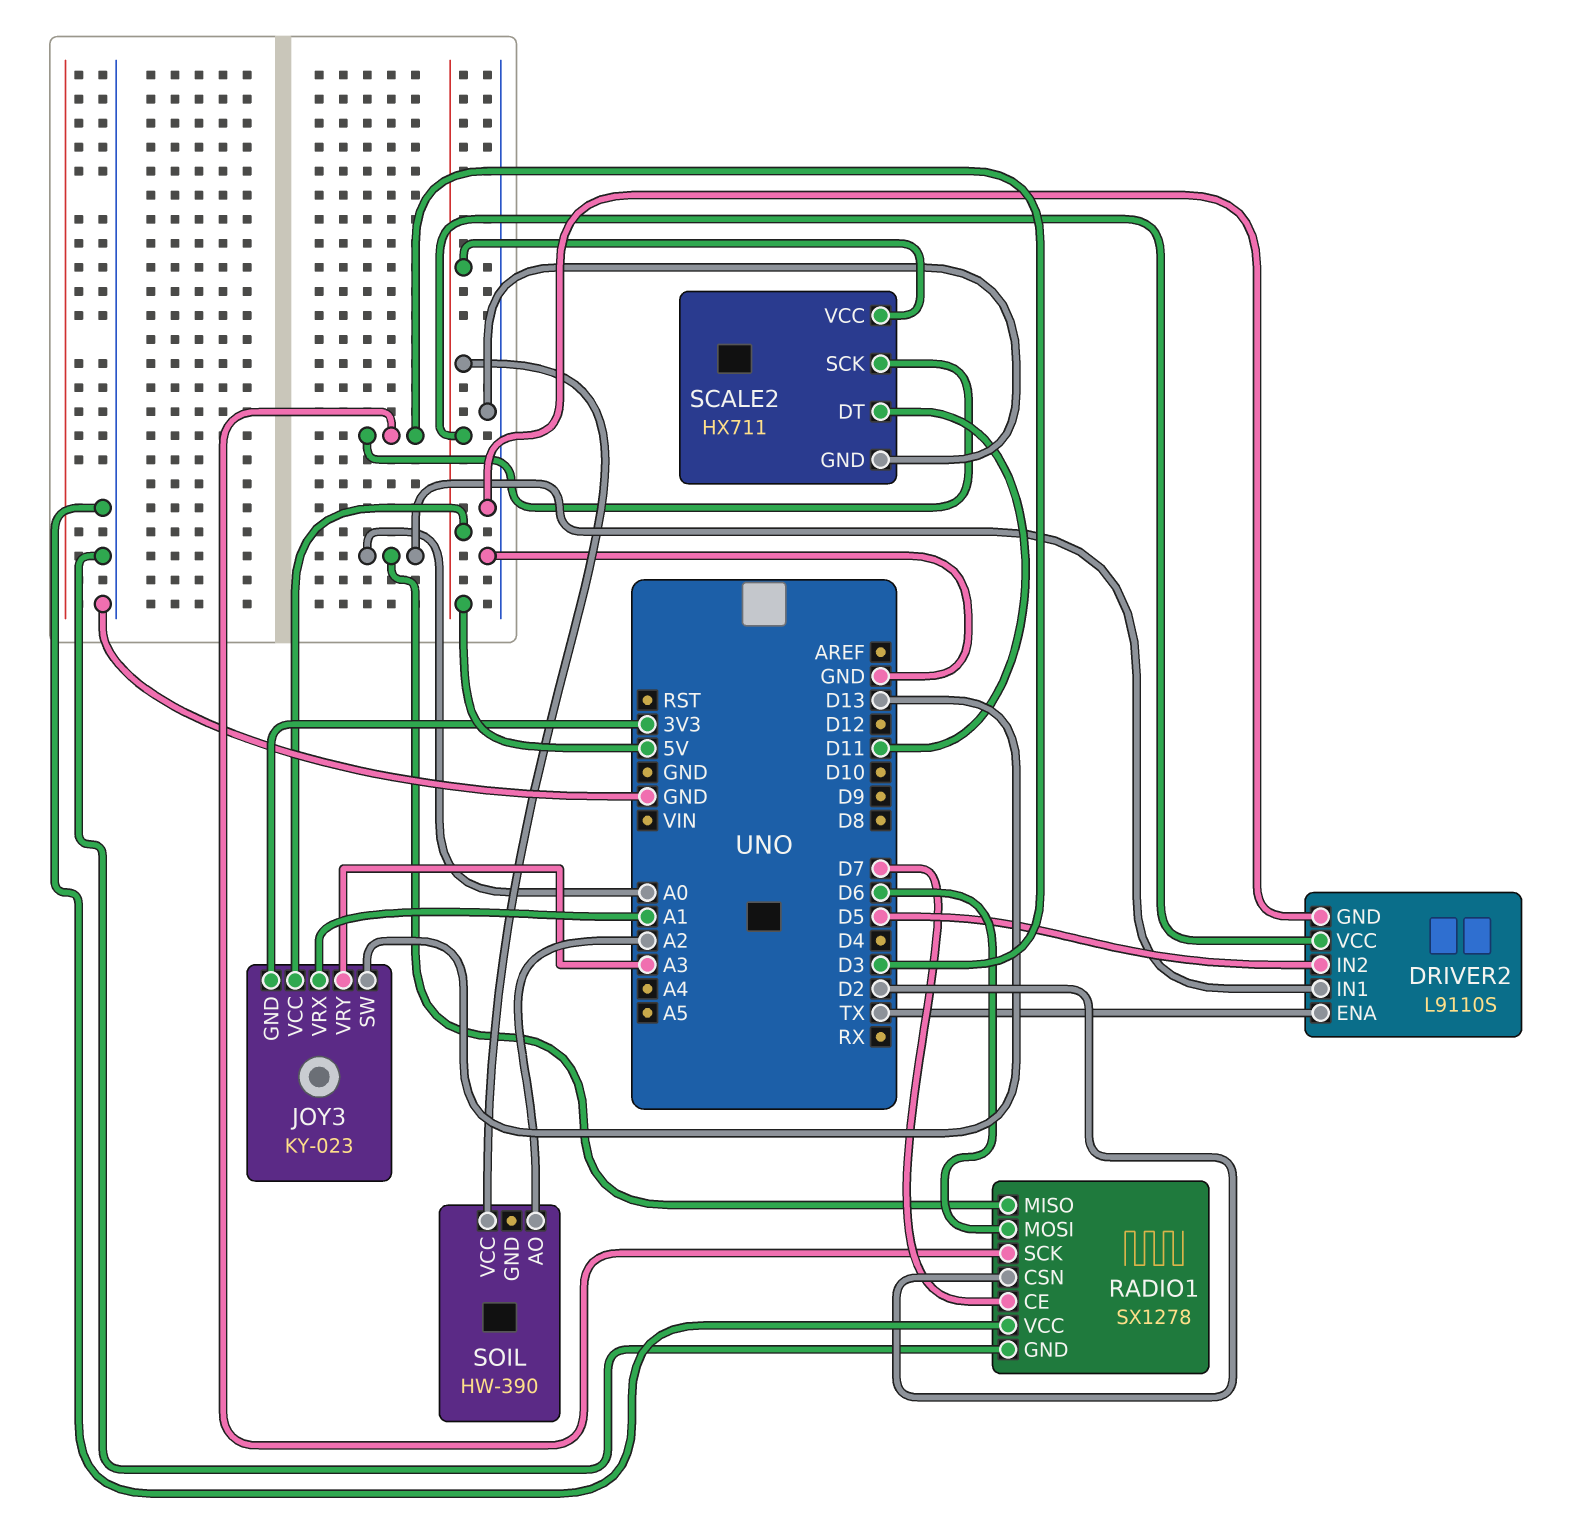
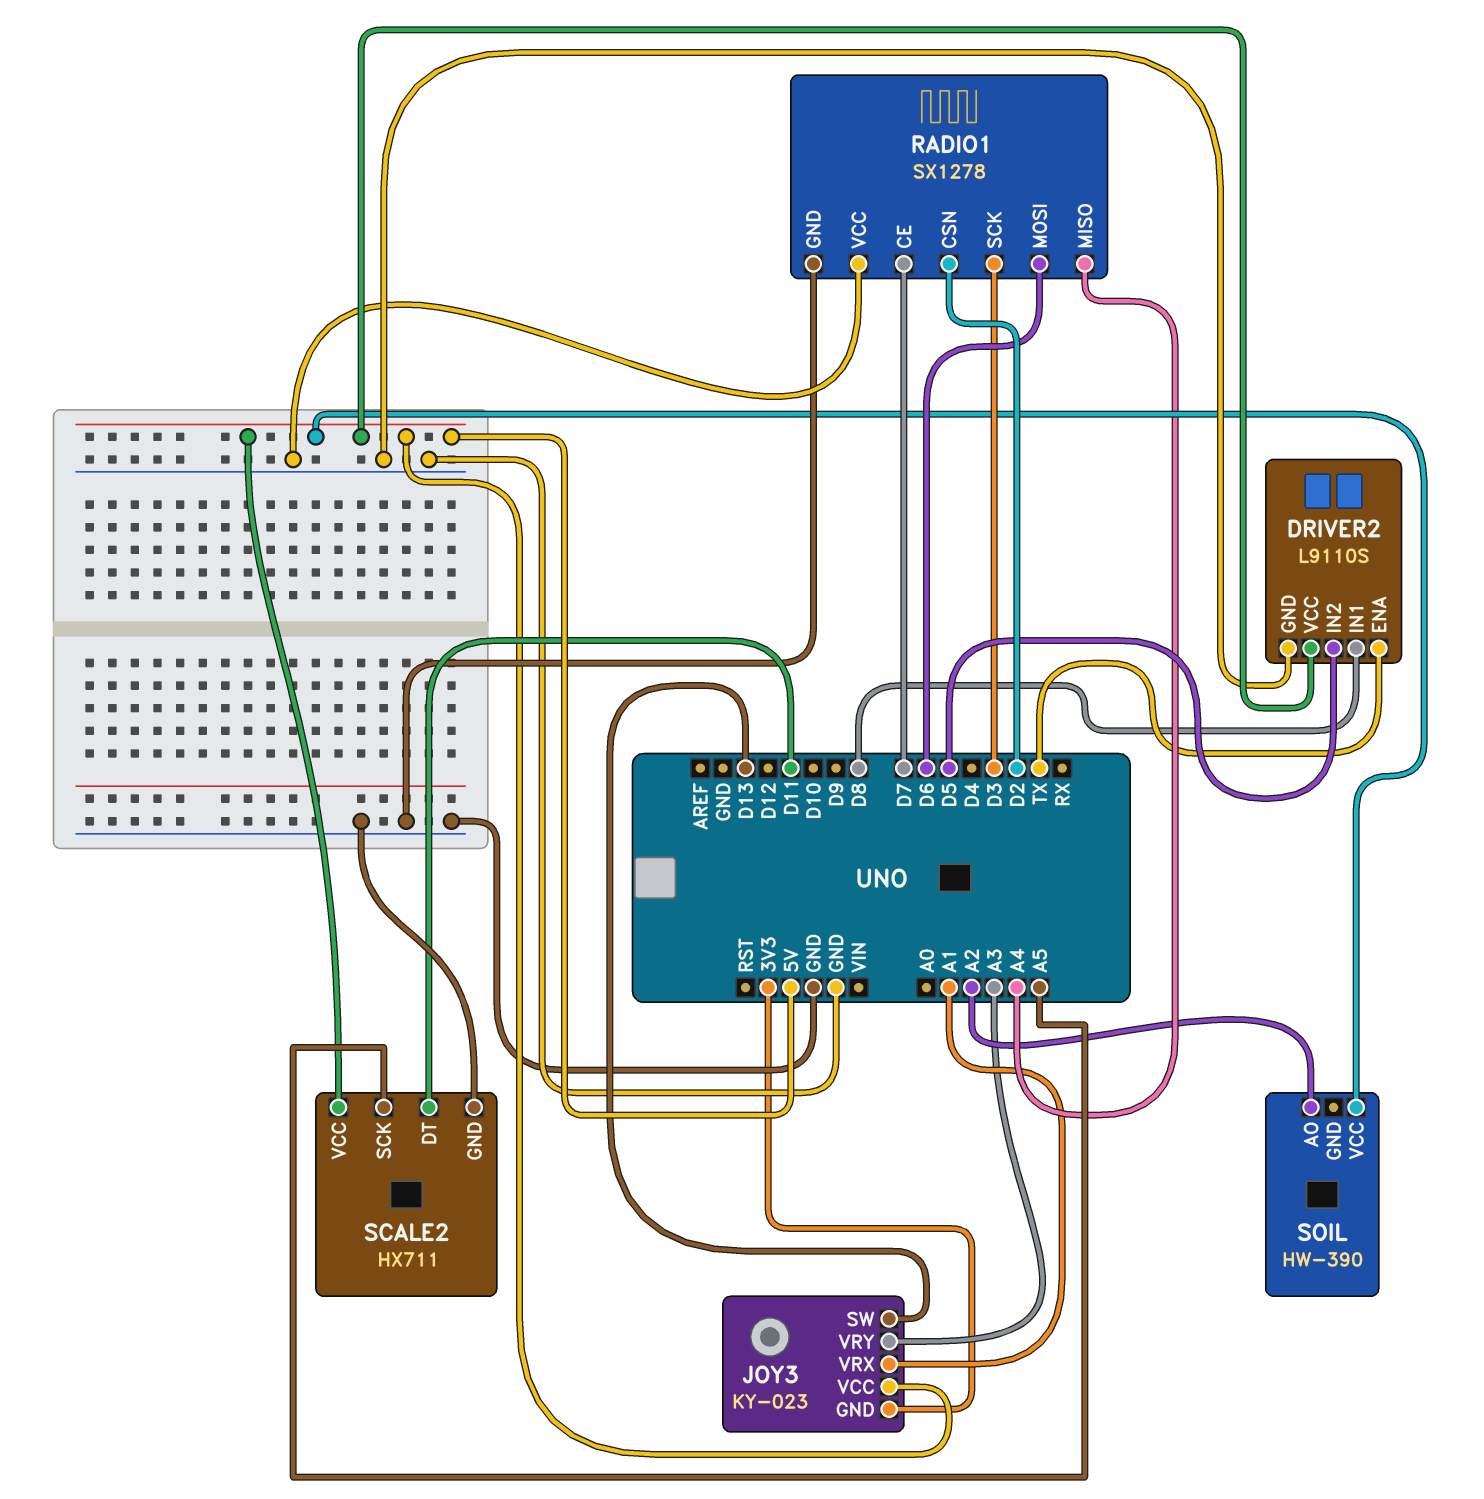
DRIVER2 pin IN1: A0 -> D8
RADIO1 pin MISO: A0 -> A4
SCALE2 pin SCK: D3 -> A5

